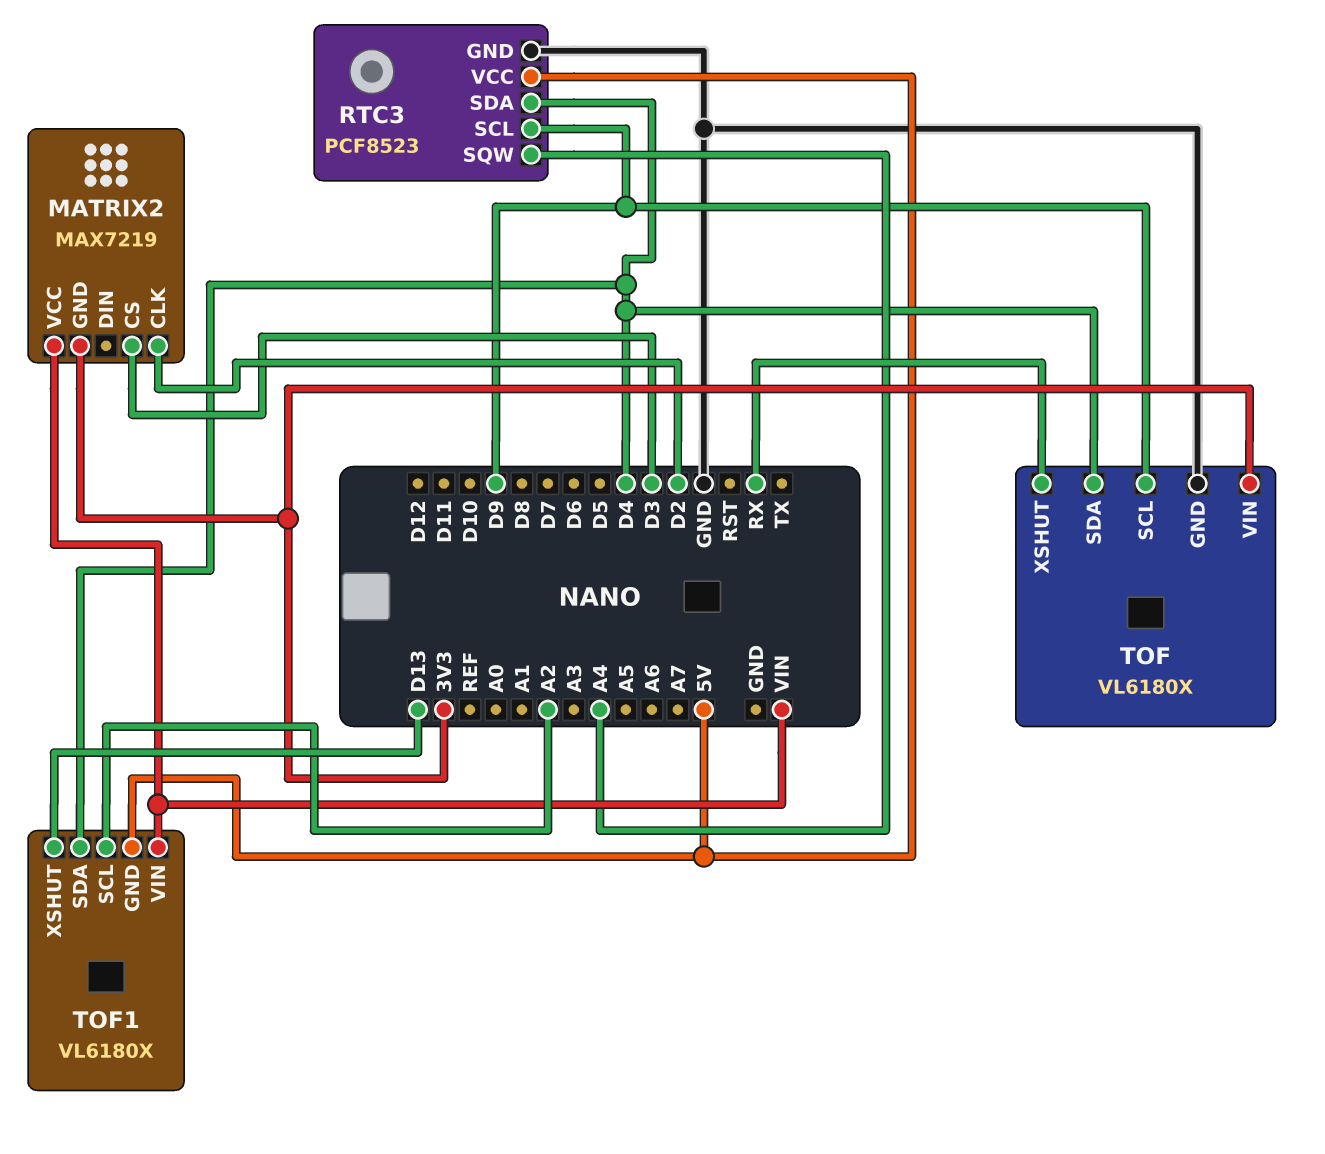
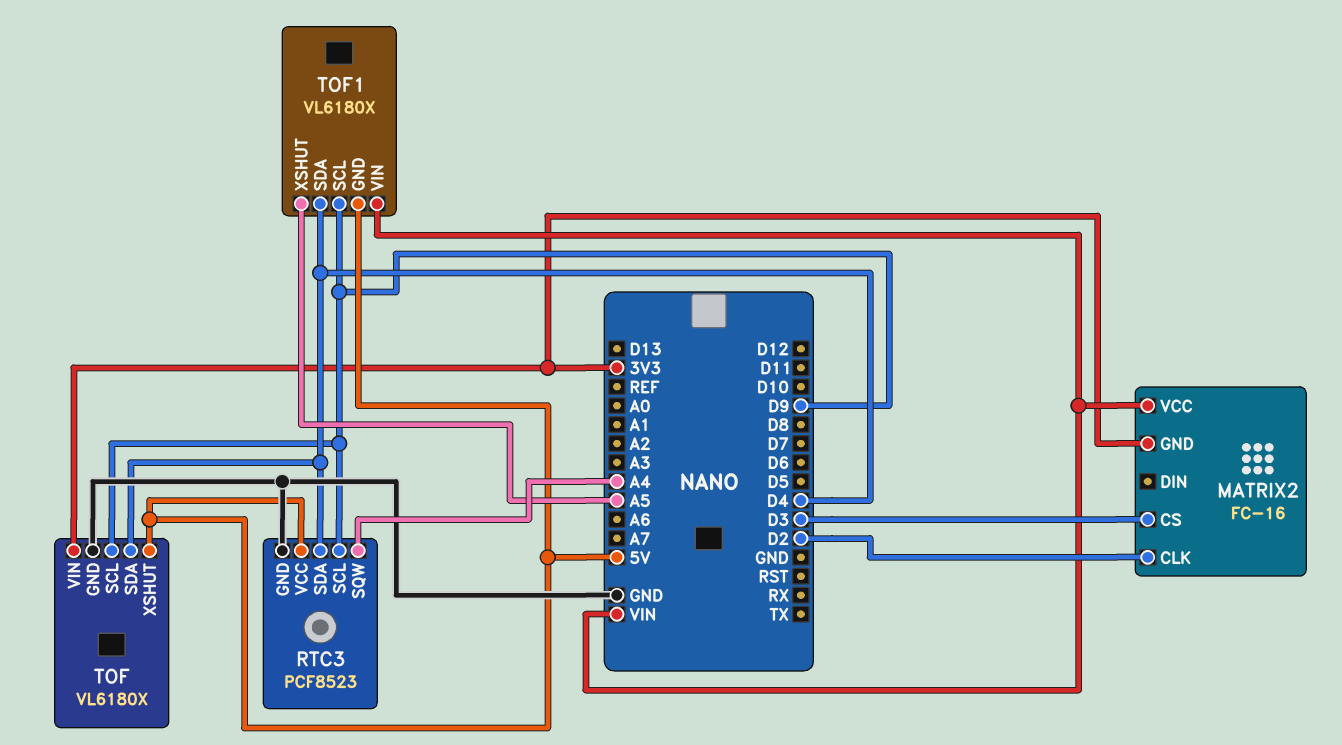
MATRIX2: MAX7219 -> FC-16
TOF pin XSHUT: RX -> 5V
TOF1 pin SCL: A2 -> D9
TOF1 pin XSHUT: D13 -> A5

